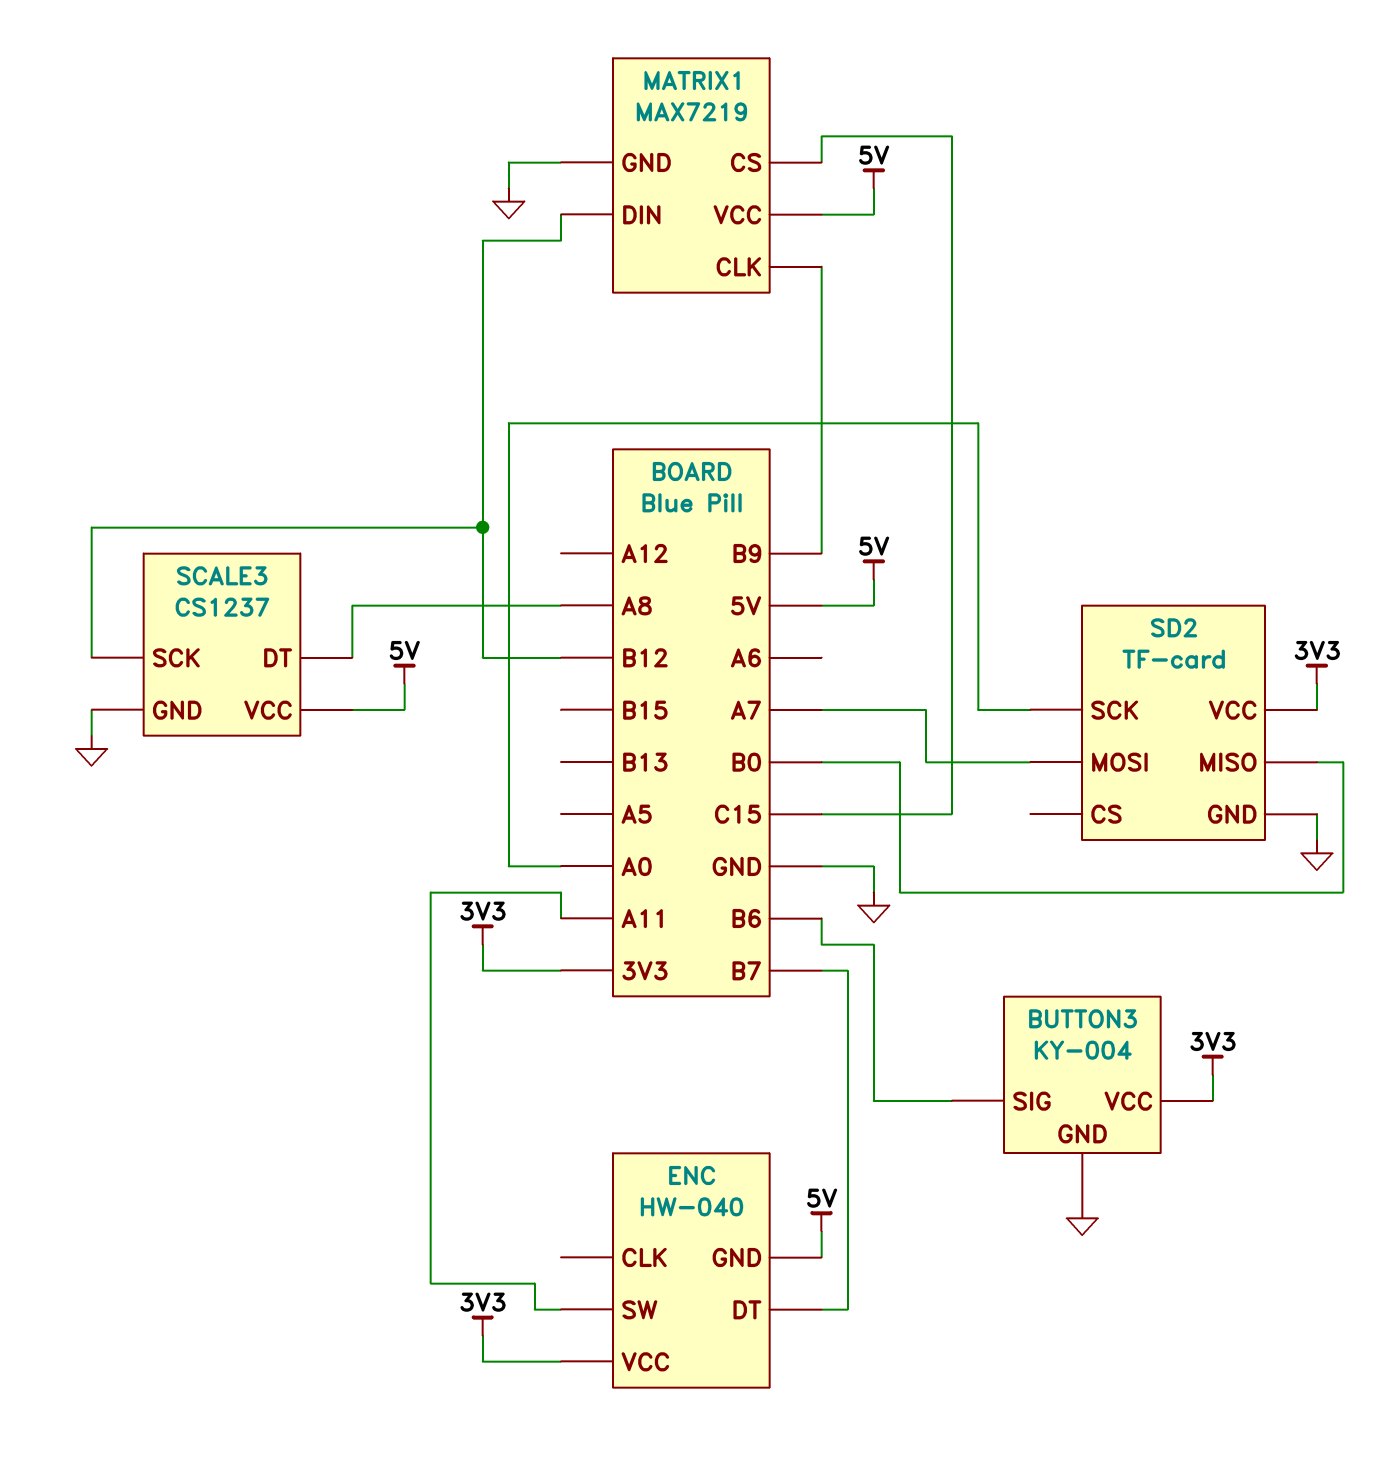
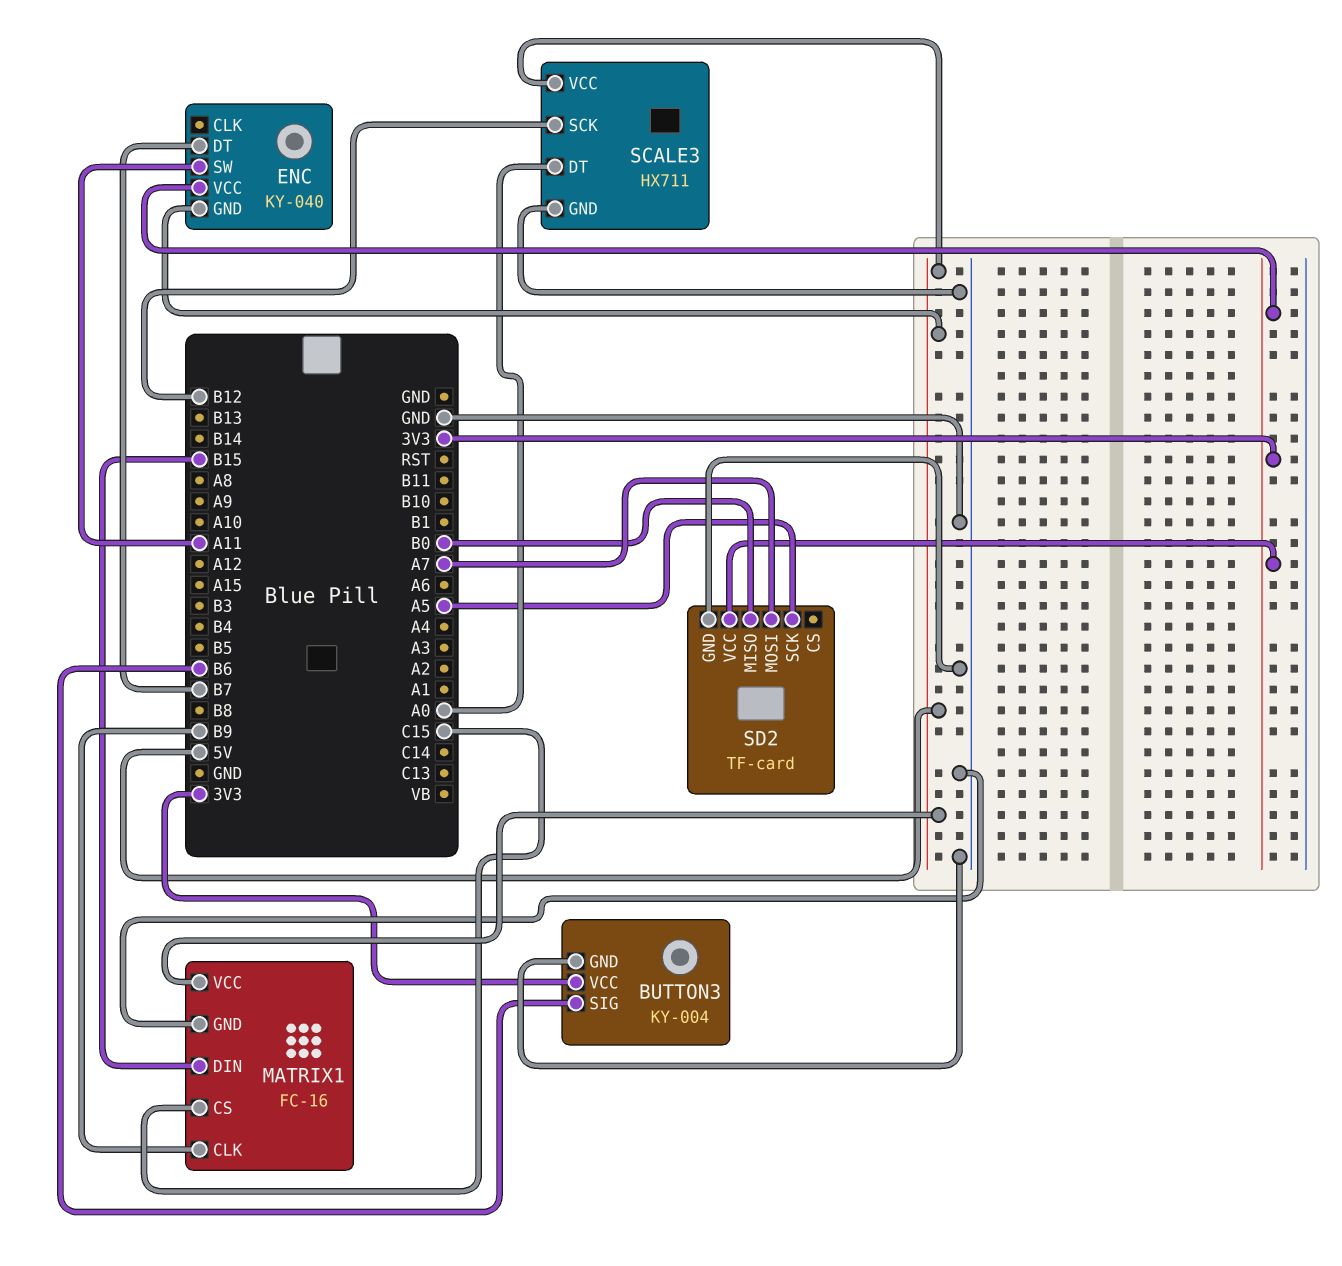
ENC: HW-040 -> KY-040
MATRIX1: MAX7219 -> FC-16
MATRIX1 pin DIN: B12 -> B15
SCALE3: CS1237 -> HX711
SCALE3 pin DT: A8 -> A0
SD2 pin SCK: A0 -> A5

